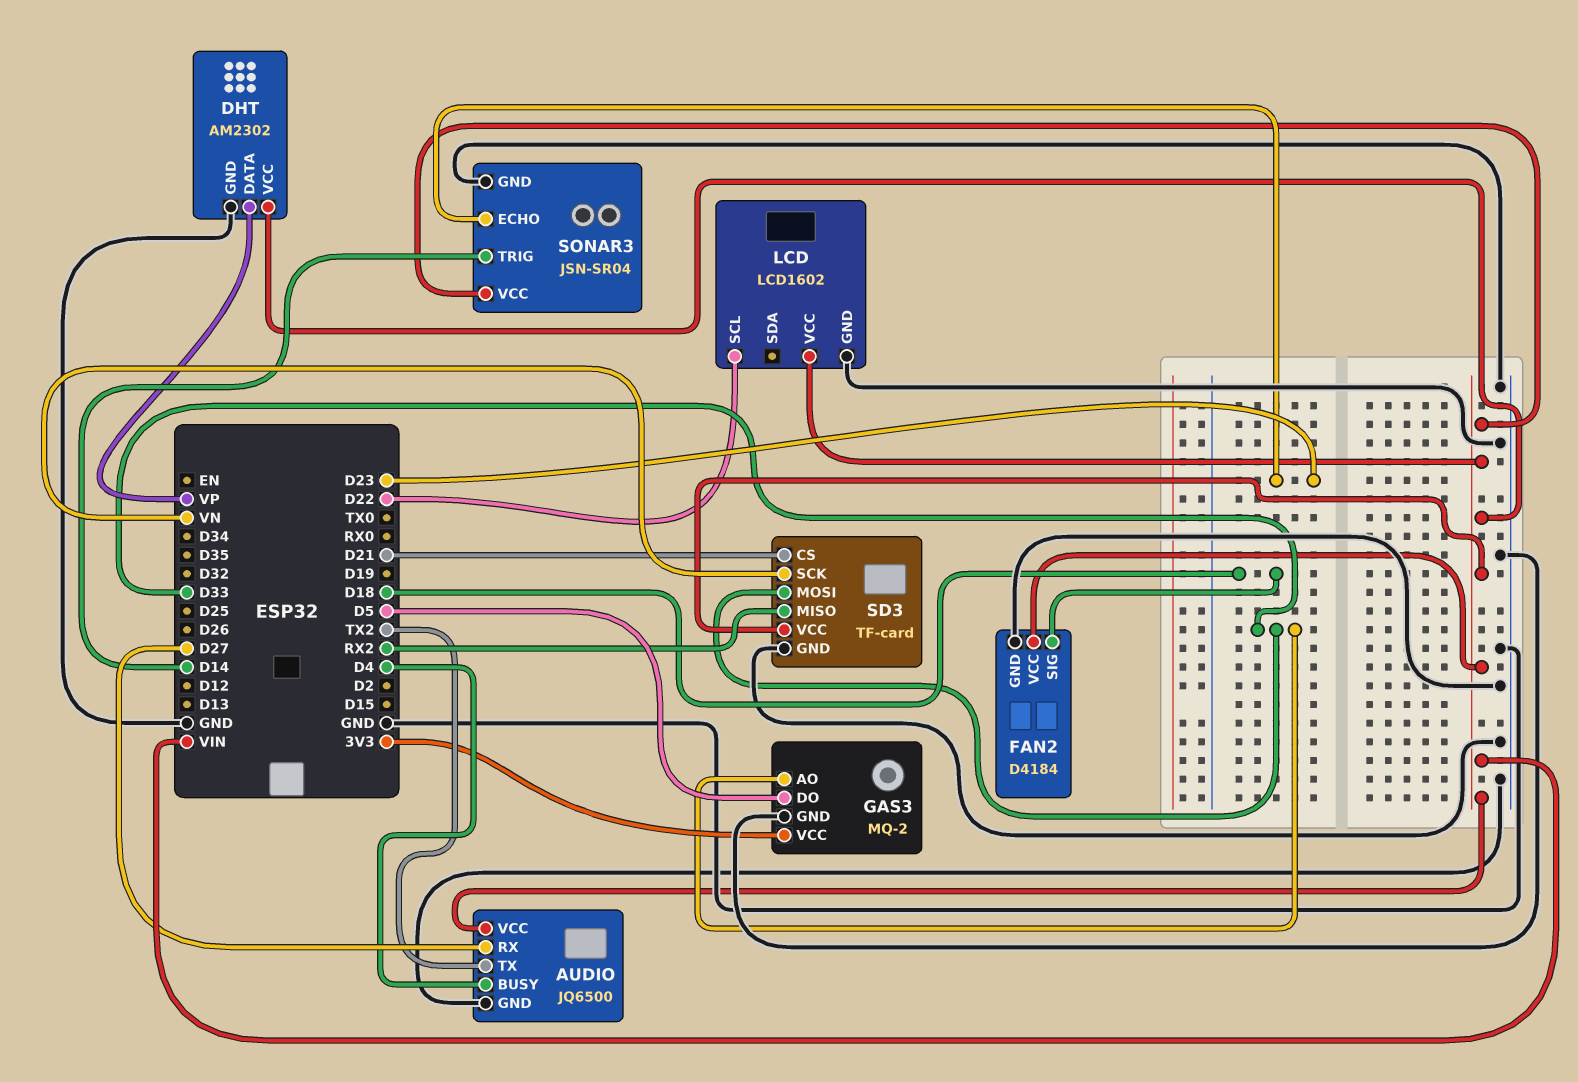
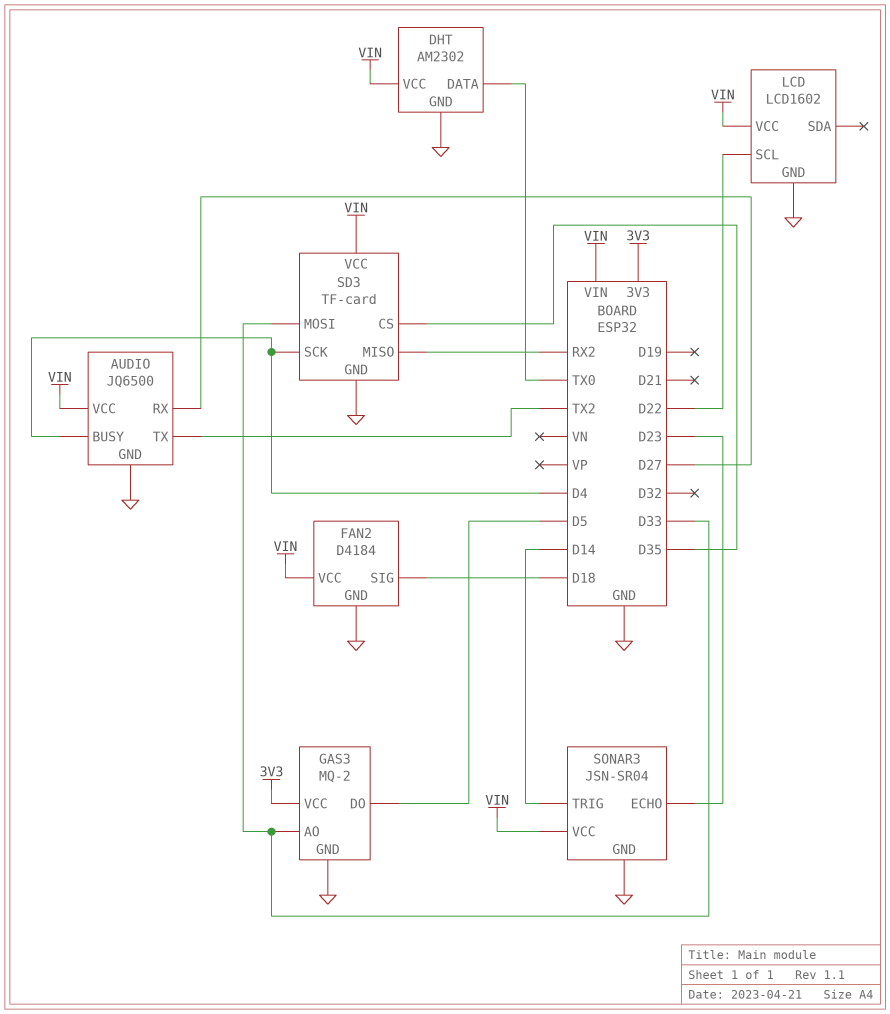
DHT pin DATA: VP -> TX0
SD3 pin CS: D21 -> D35
SD3 pin SCK: VN -> D4

